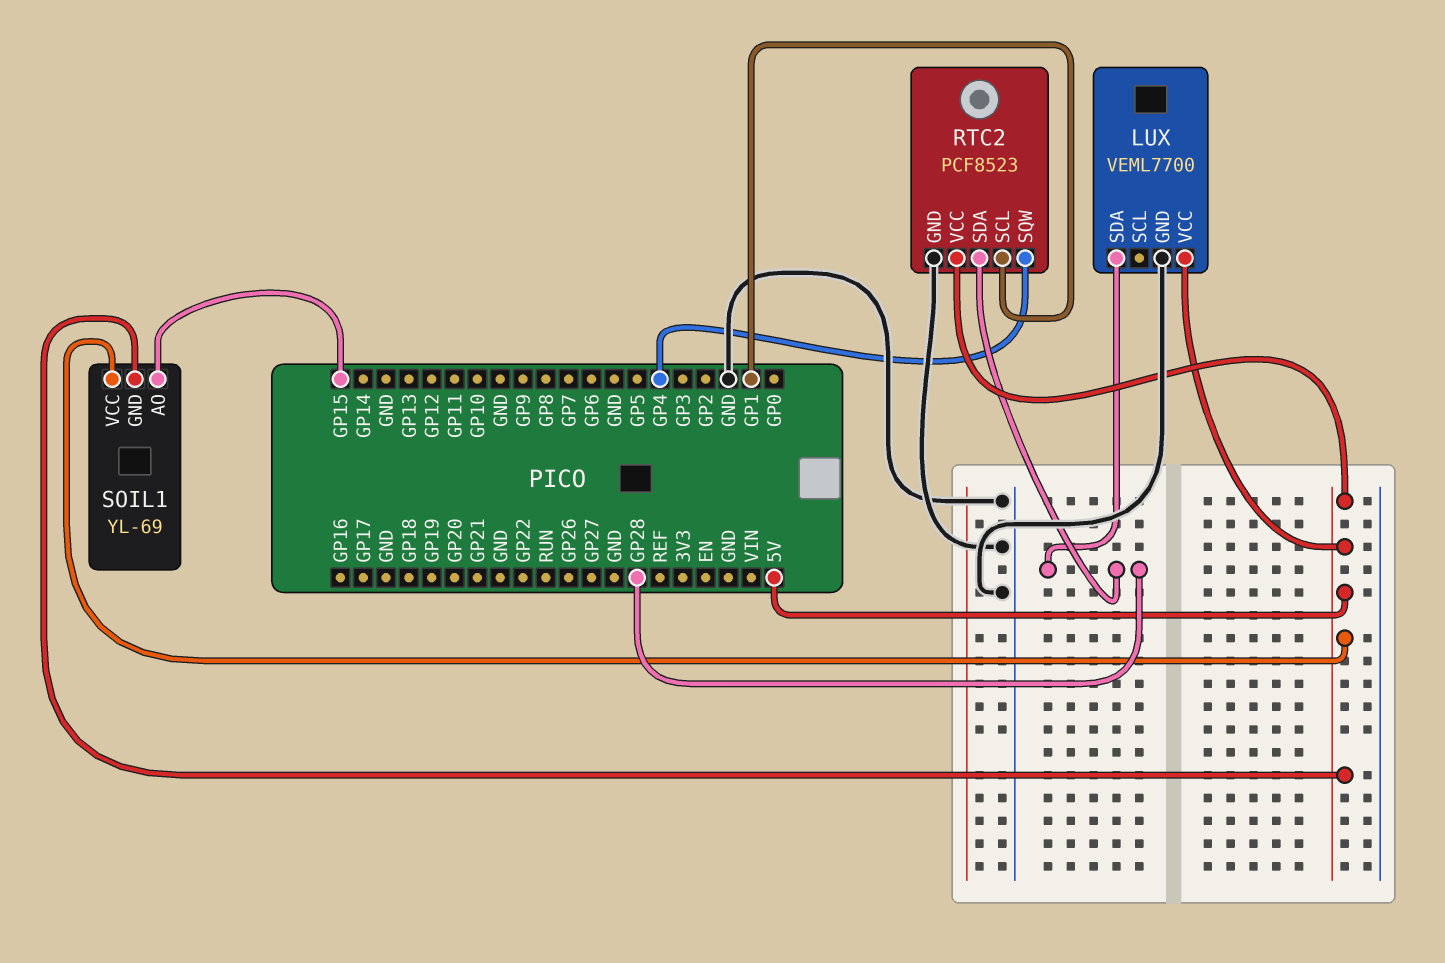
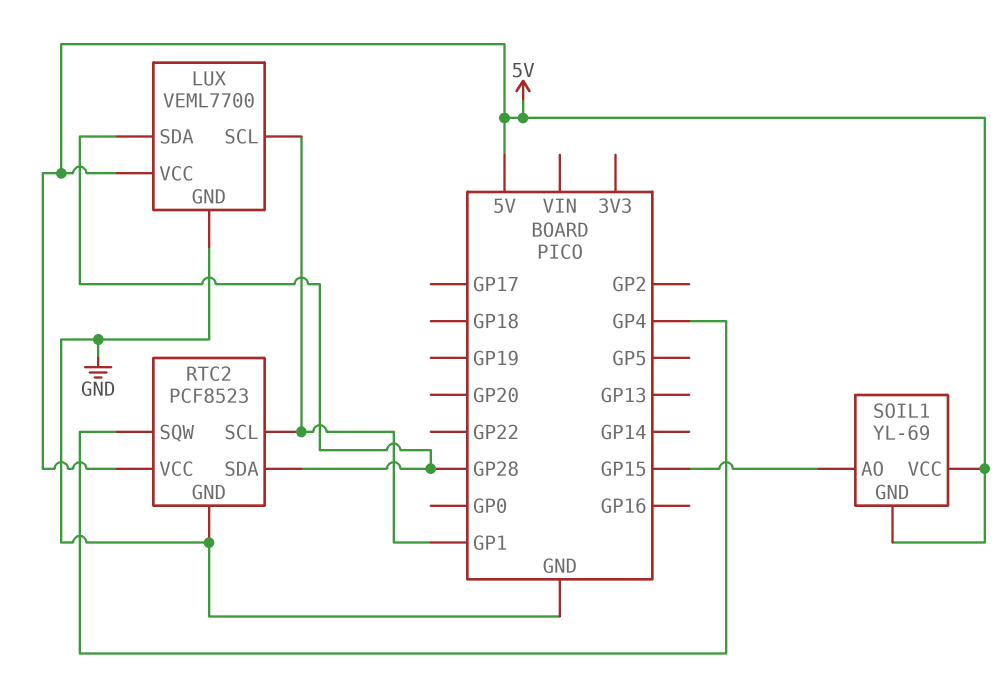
LUX pin SCL: none -> GP1

